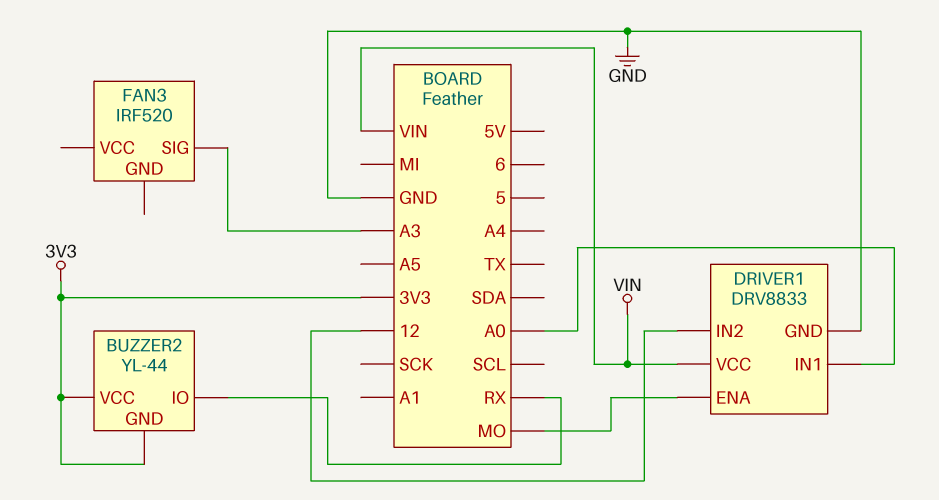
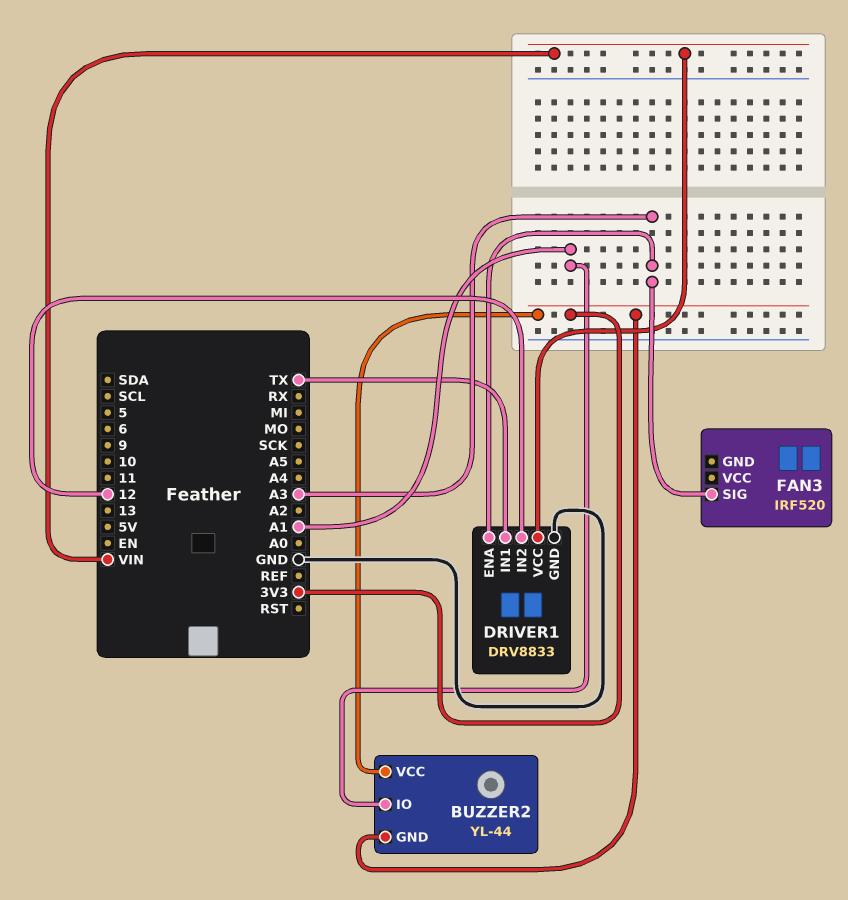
BUZZER2 pin IO: RX -> A1
DRIVER1 pin ENA: MO -> A3
DRIVER1 pin IN1: A0 -> TX

